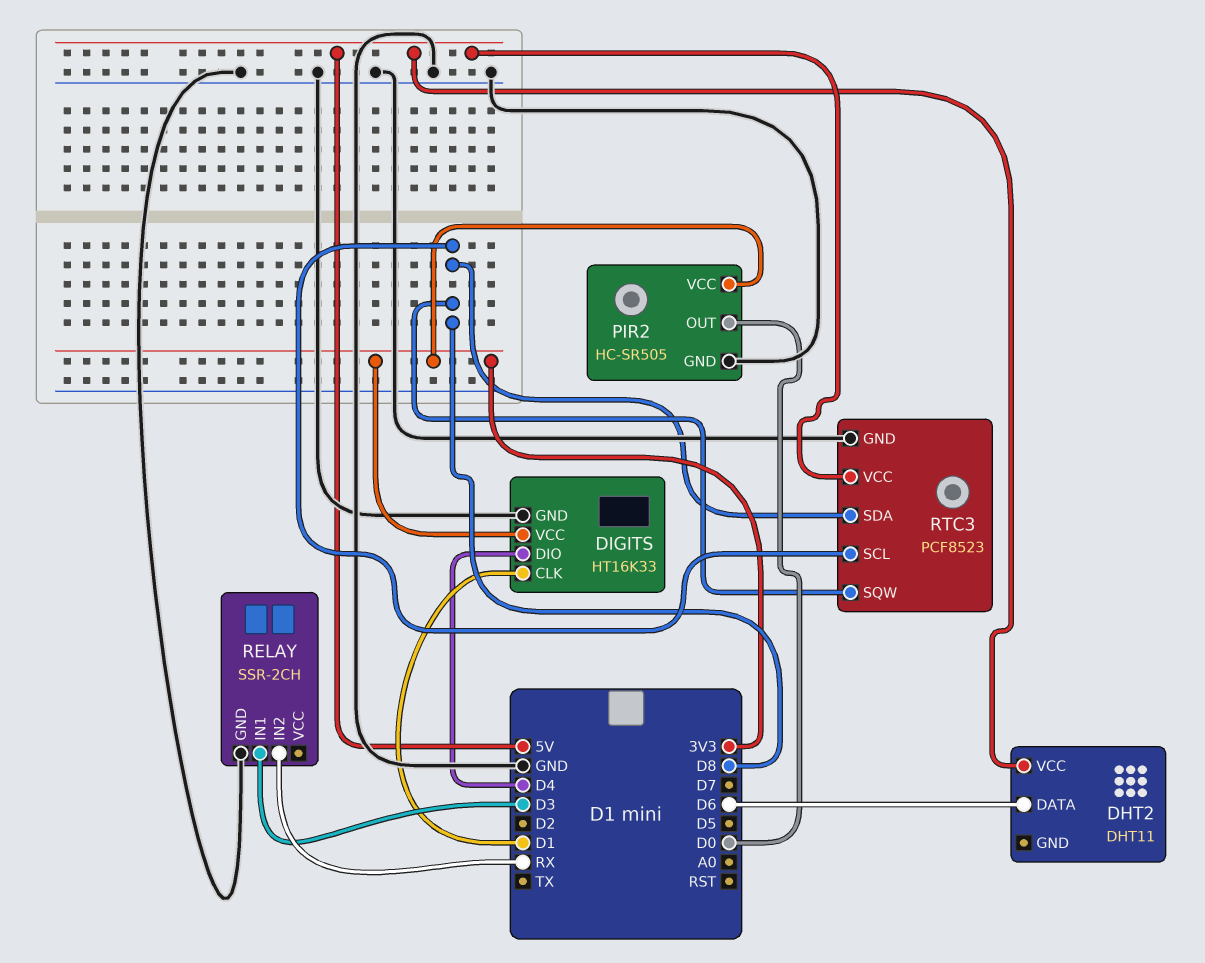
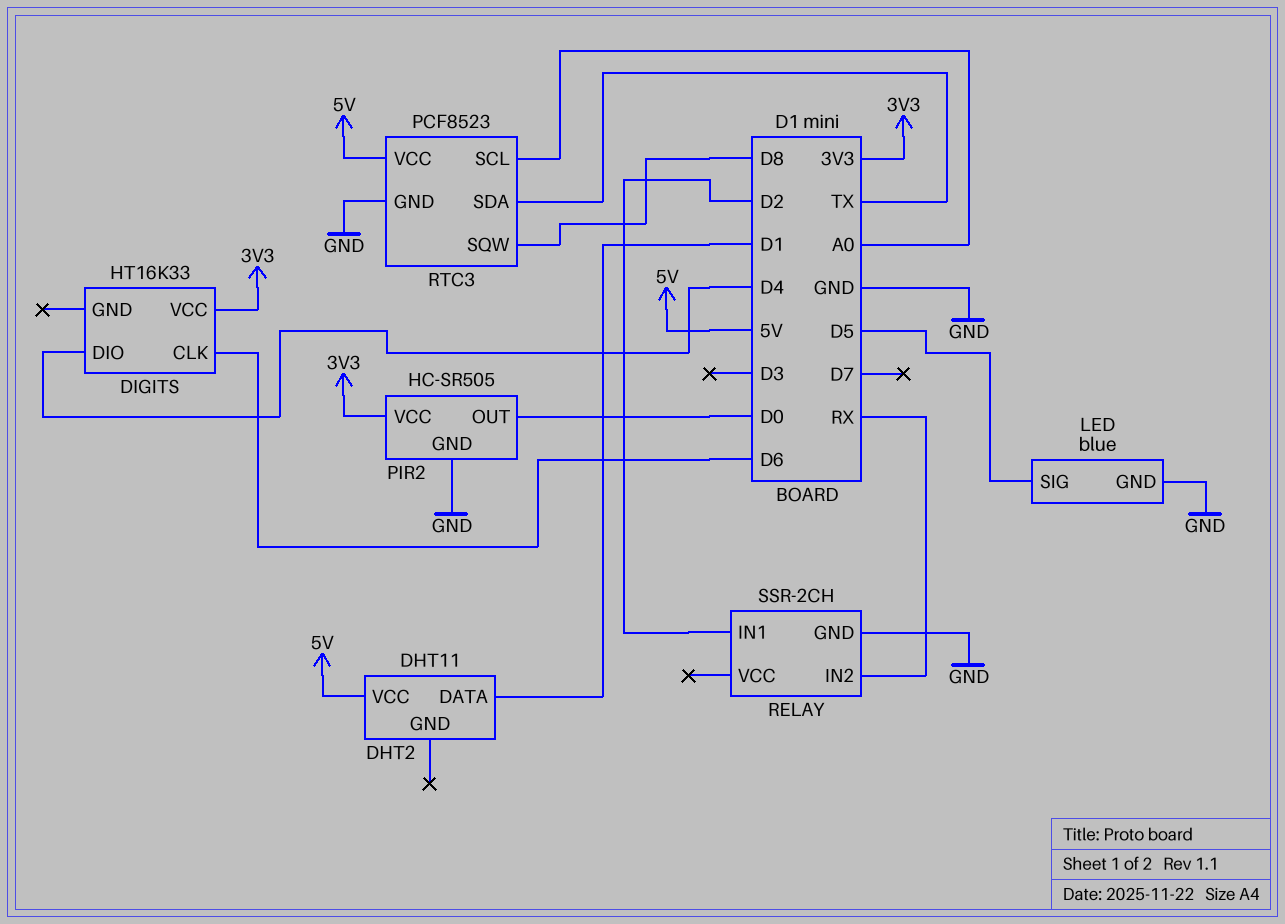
DHT2 pin DATA: D6 -> D1
DIGITS pin CLK: D1 -> D6
DIGITS pin GND: GND -> none
LED: none -> blue
LED pin GND: none -> GND
LED pin SIG: none -> D5
RELAY pin IN1: D3 -> D2
RTC3 pin SCL: D8 -> A0
RTC3 pin SDA: D8 -> TX

